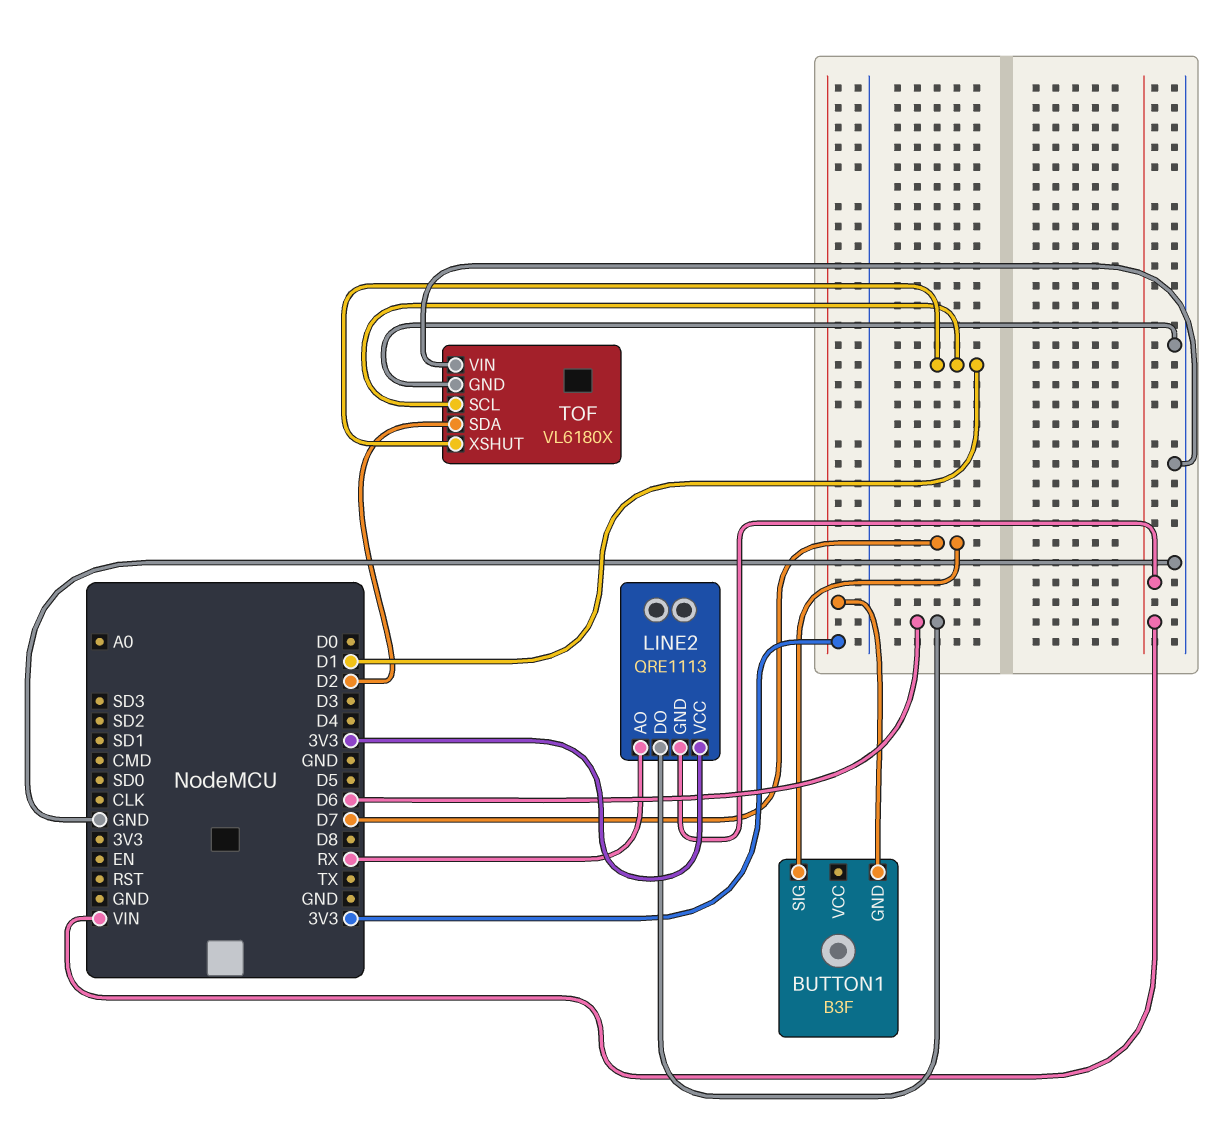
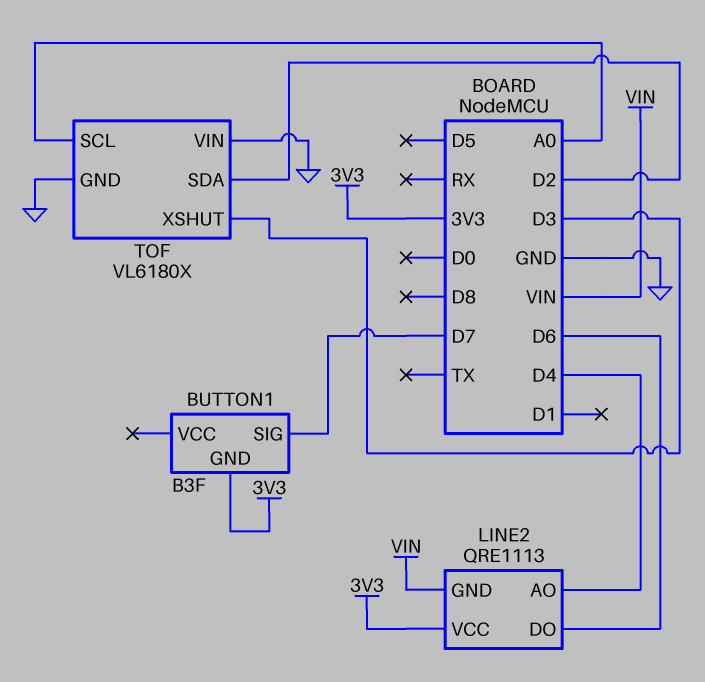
LINE2 pin AO: RX -> D4
TOF pin SCL: D1 -> A0
TOF pin XSHUT: D1 -> D3

